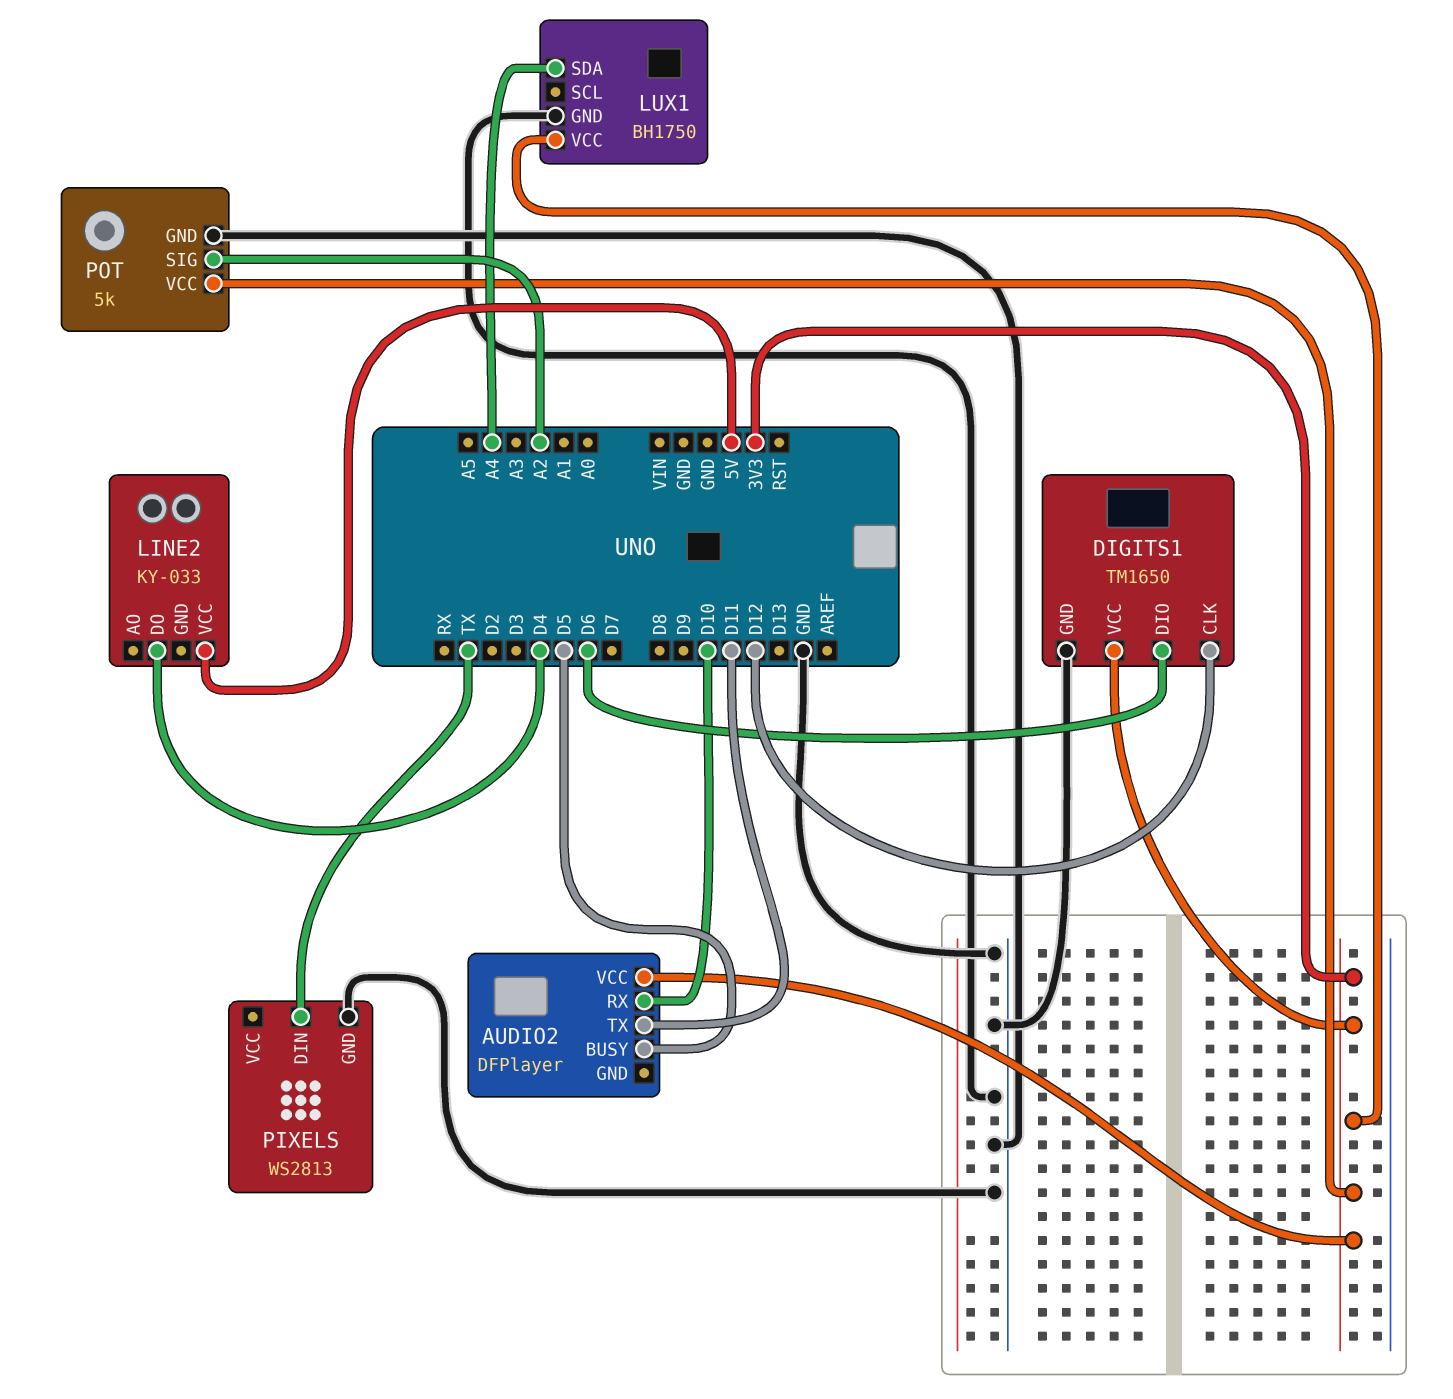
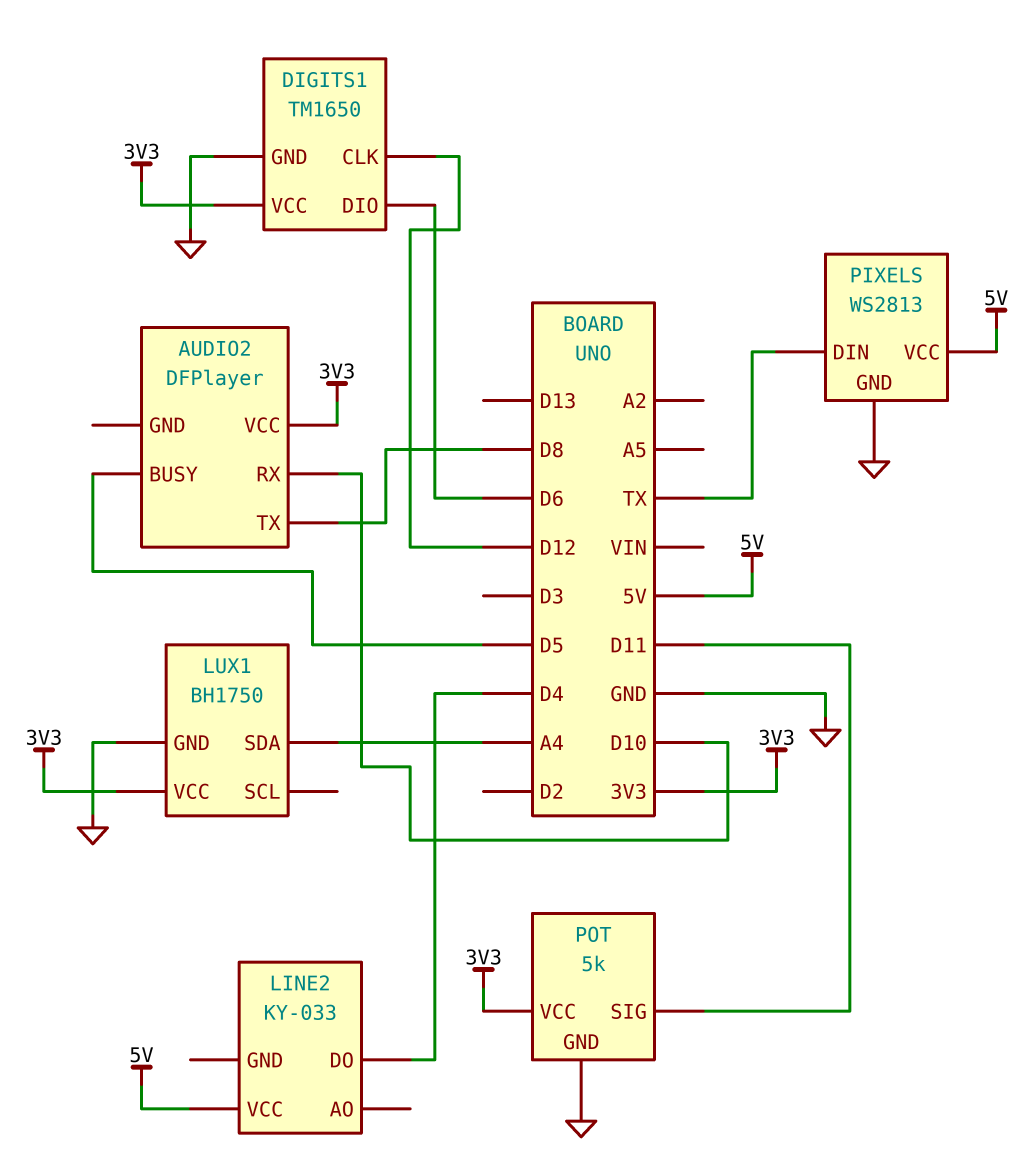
AUDIO2 pin TX: D11 -> D8
PIXELS pin VCC: none -> 5V
POT pin SIG: A2 -> D11

